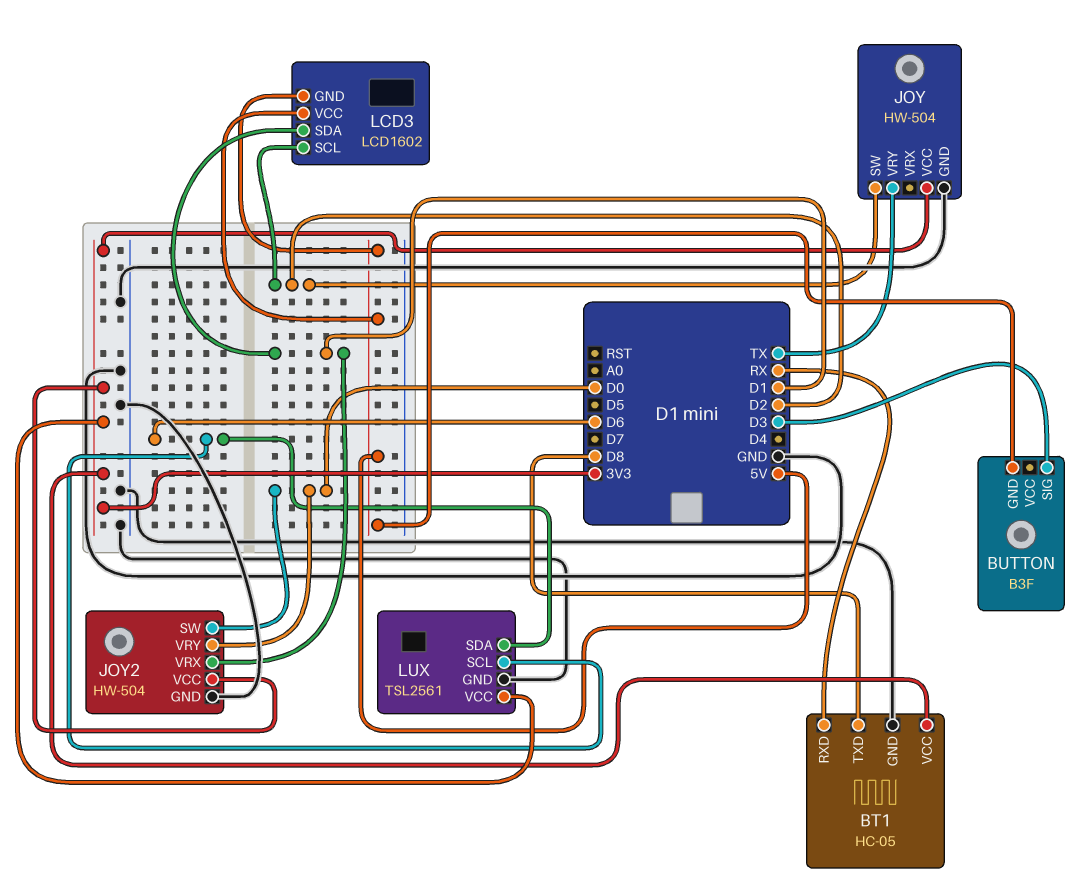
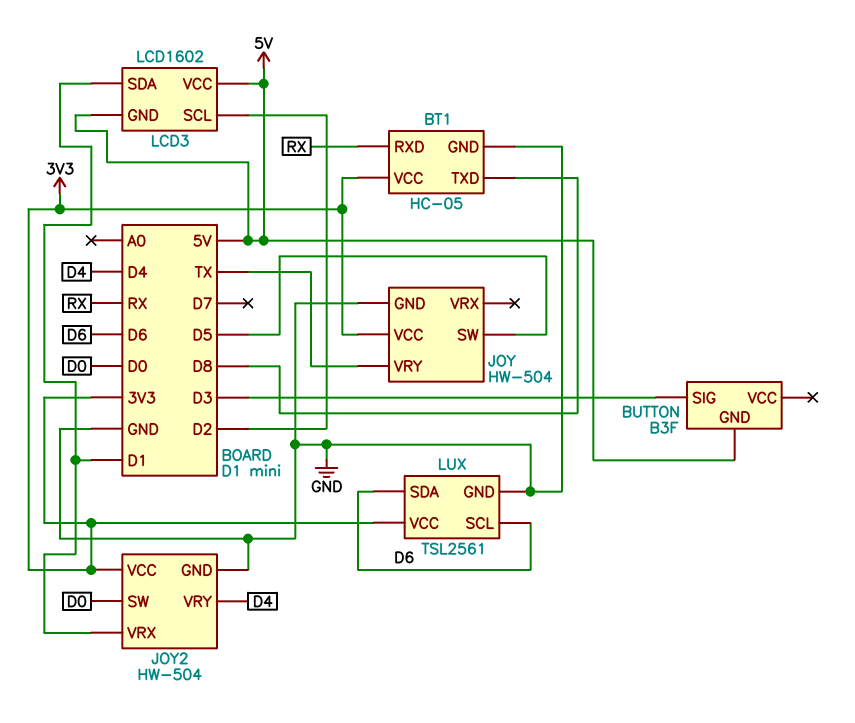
JOY pin SW: D2 -> D5
JOY2 pin VRY: D0 -> D4

